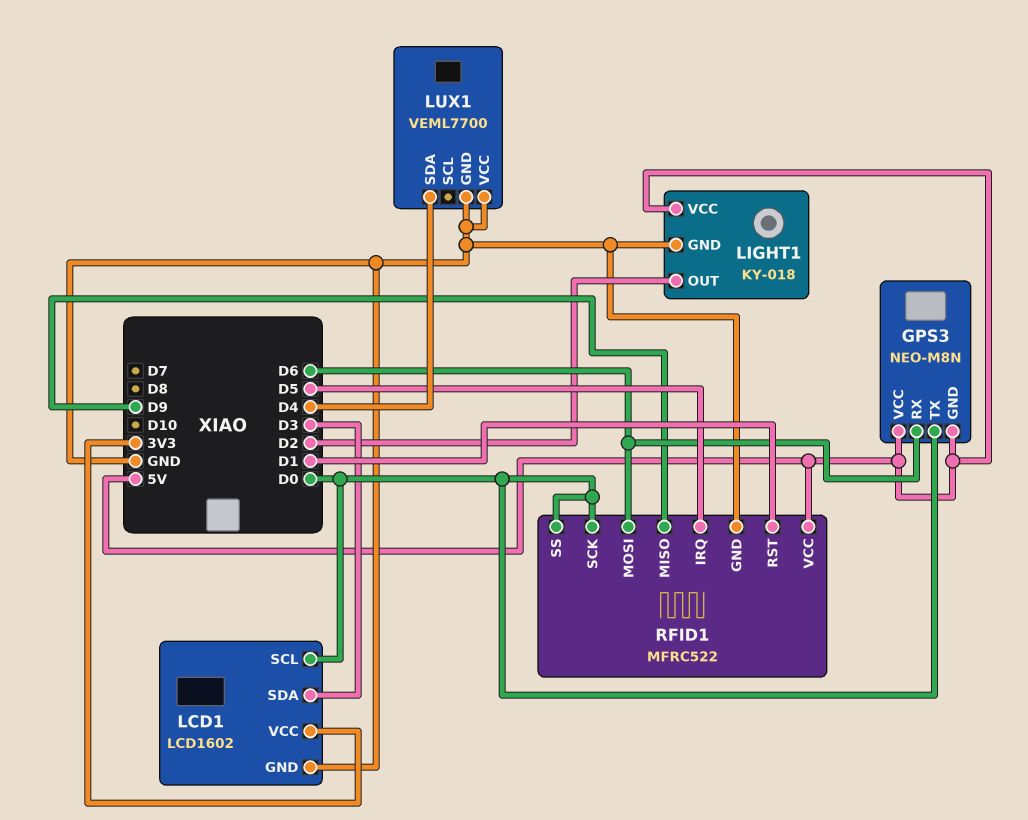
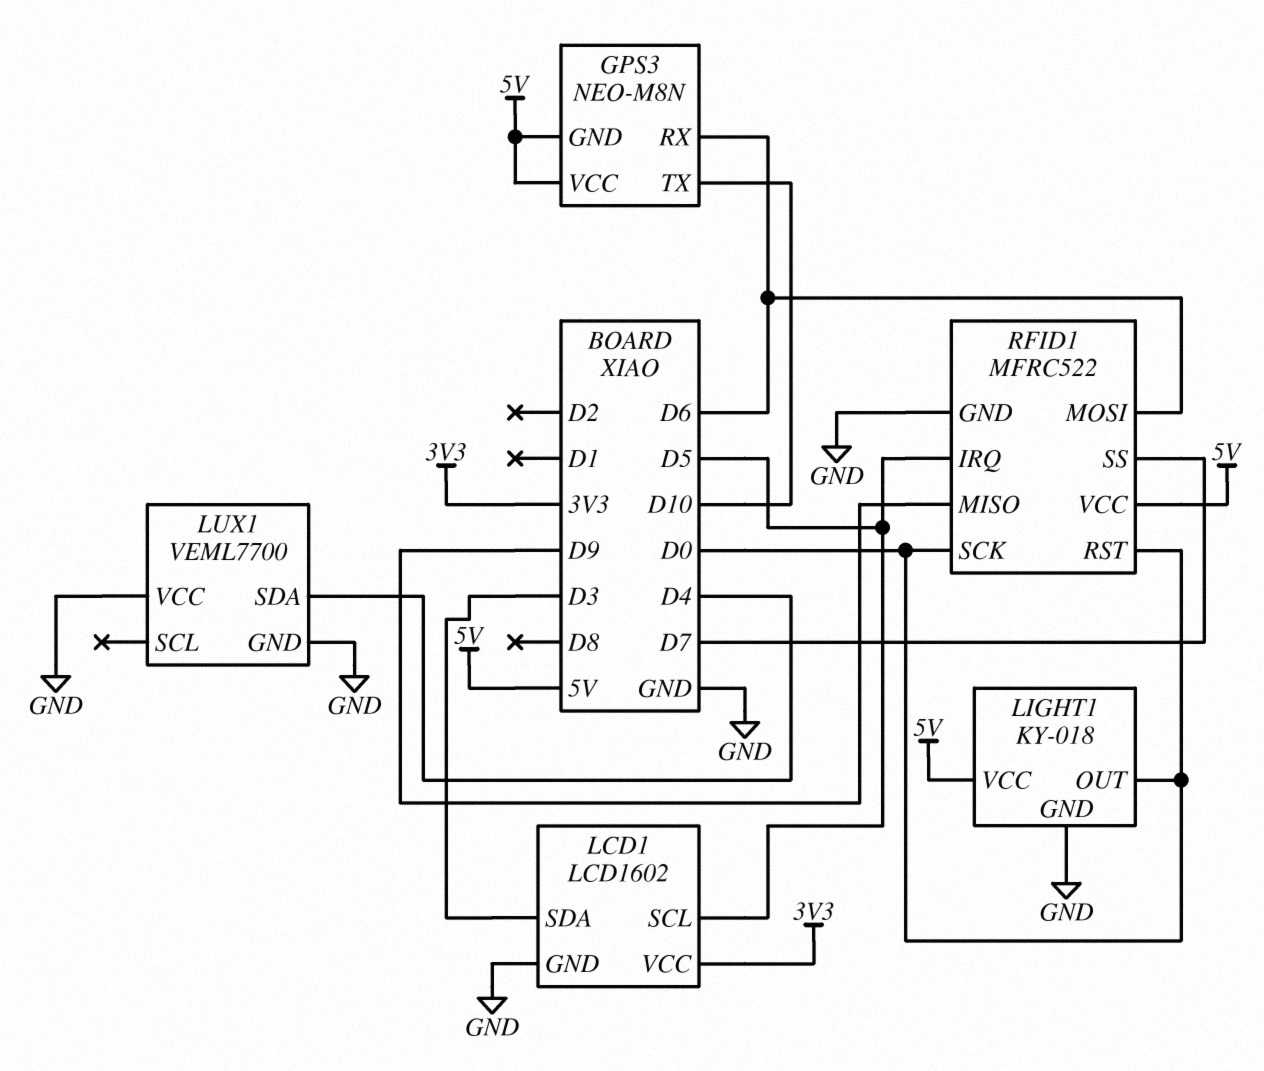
GPS3 pin TX: D0 -> D10
LCD1 pin SCL: D0 -> D5
LIGHT1 pin OUT: D2 -> D0
RFID1 pin RST: D1 -> D0
RFID1 pin SS: D0 -> D7

